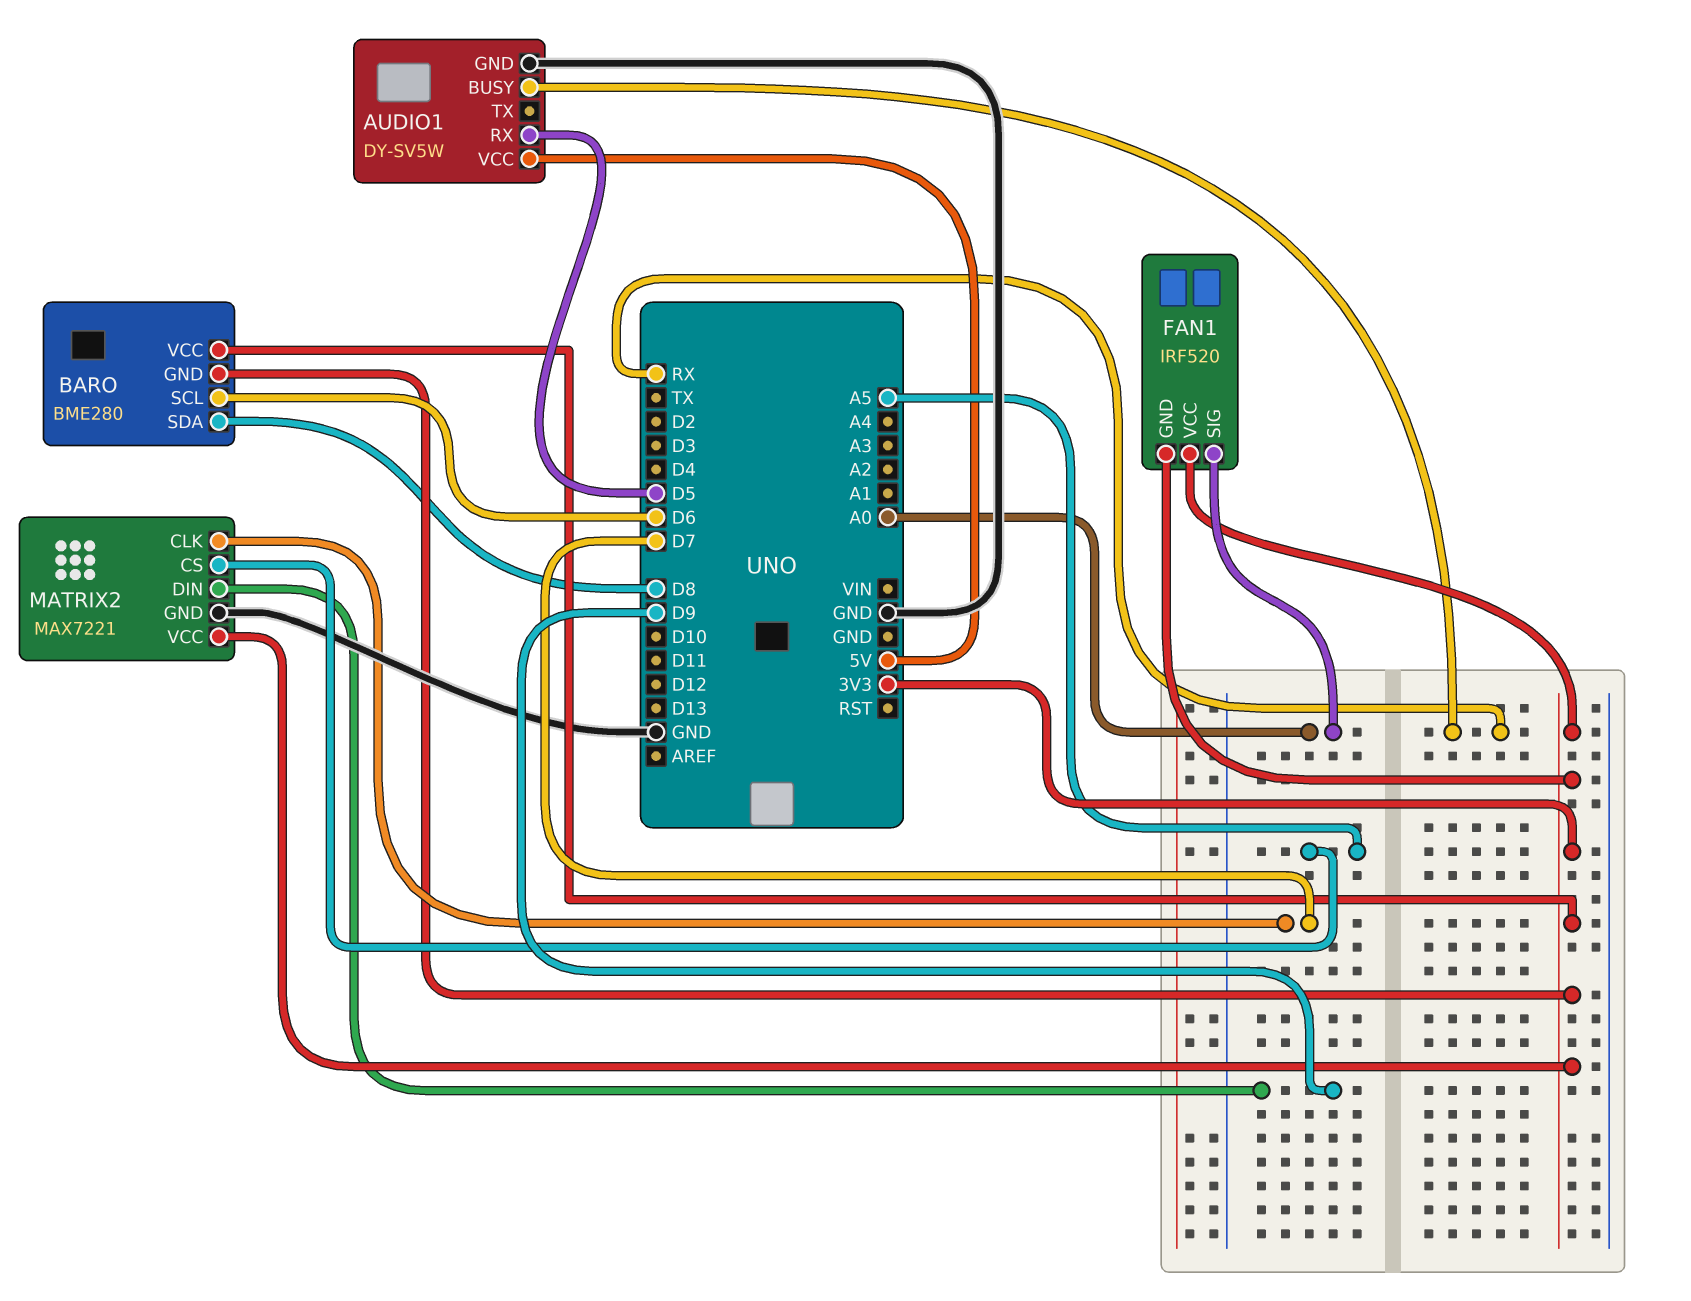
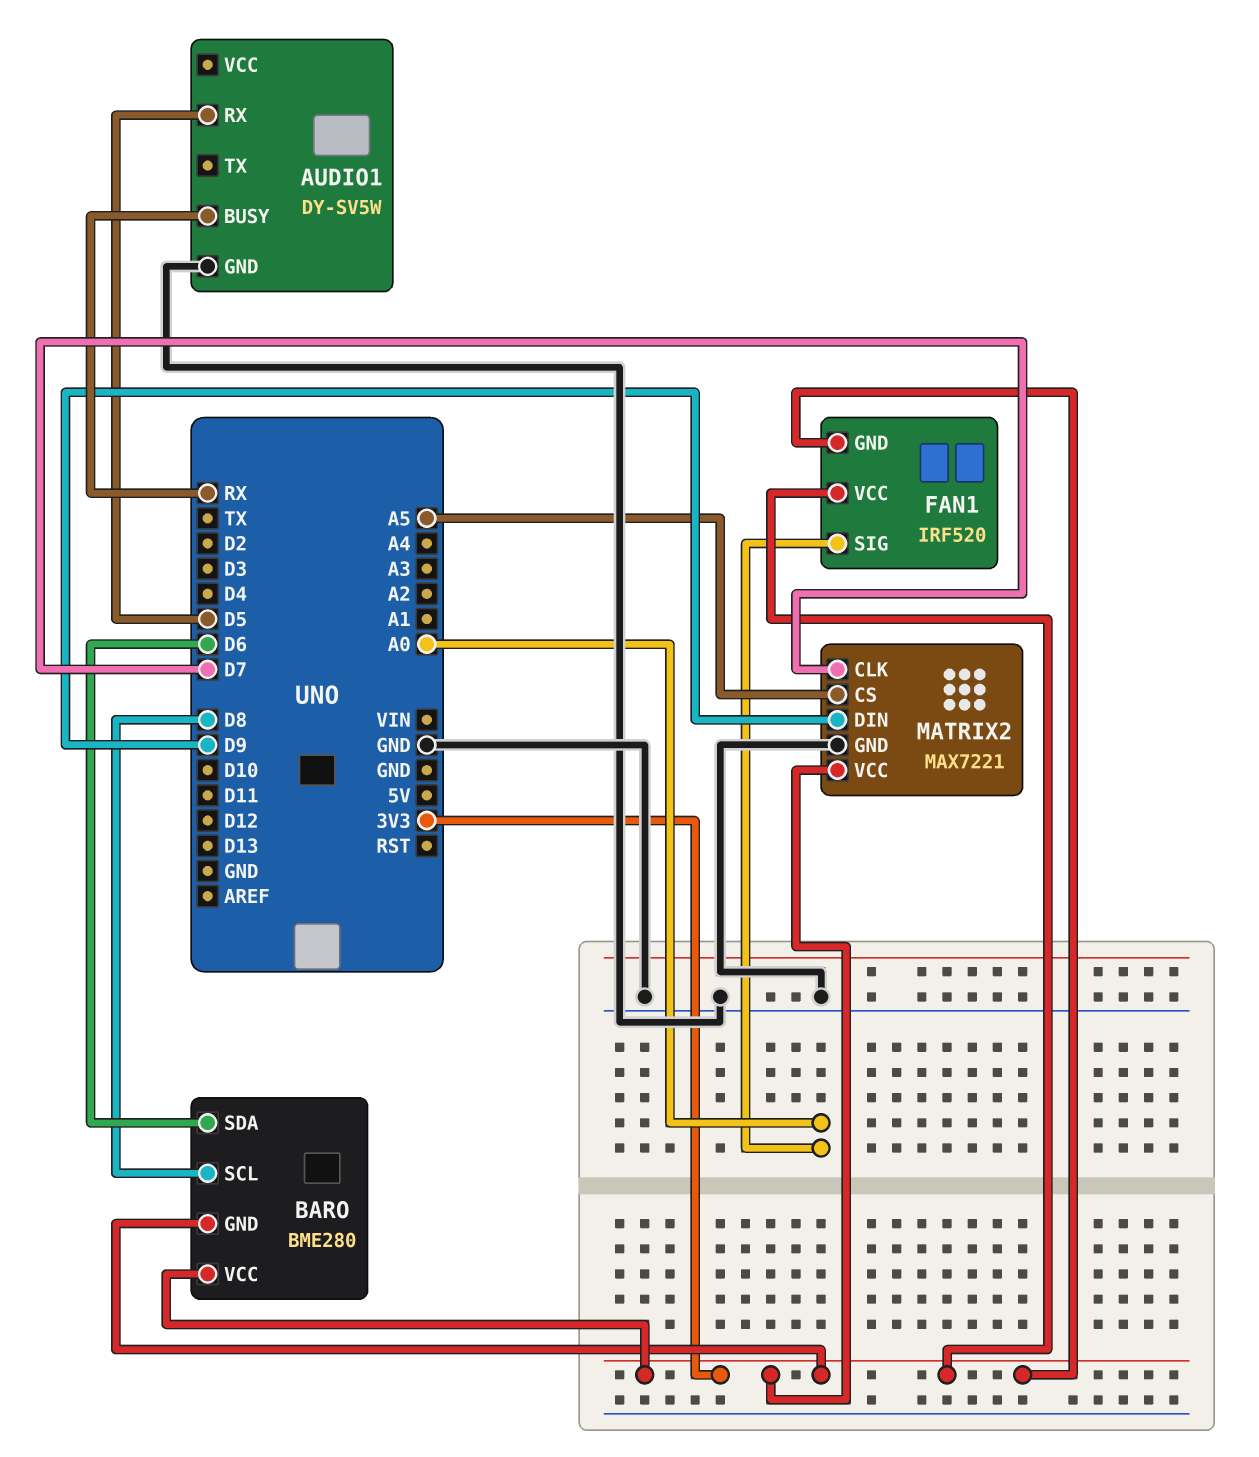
AUDIO1 pin VCC: 5V -> none
BARO pin SCL: D6 -> D8
BARO pin SDA: D8 -> D6

